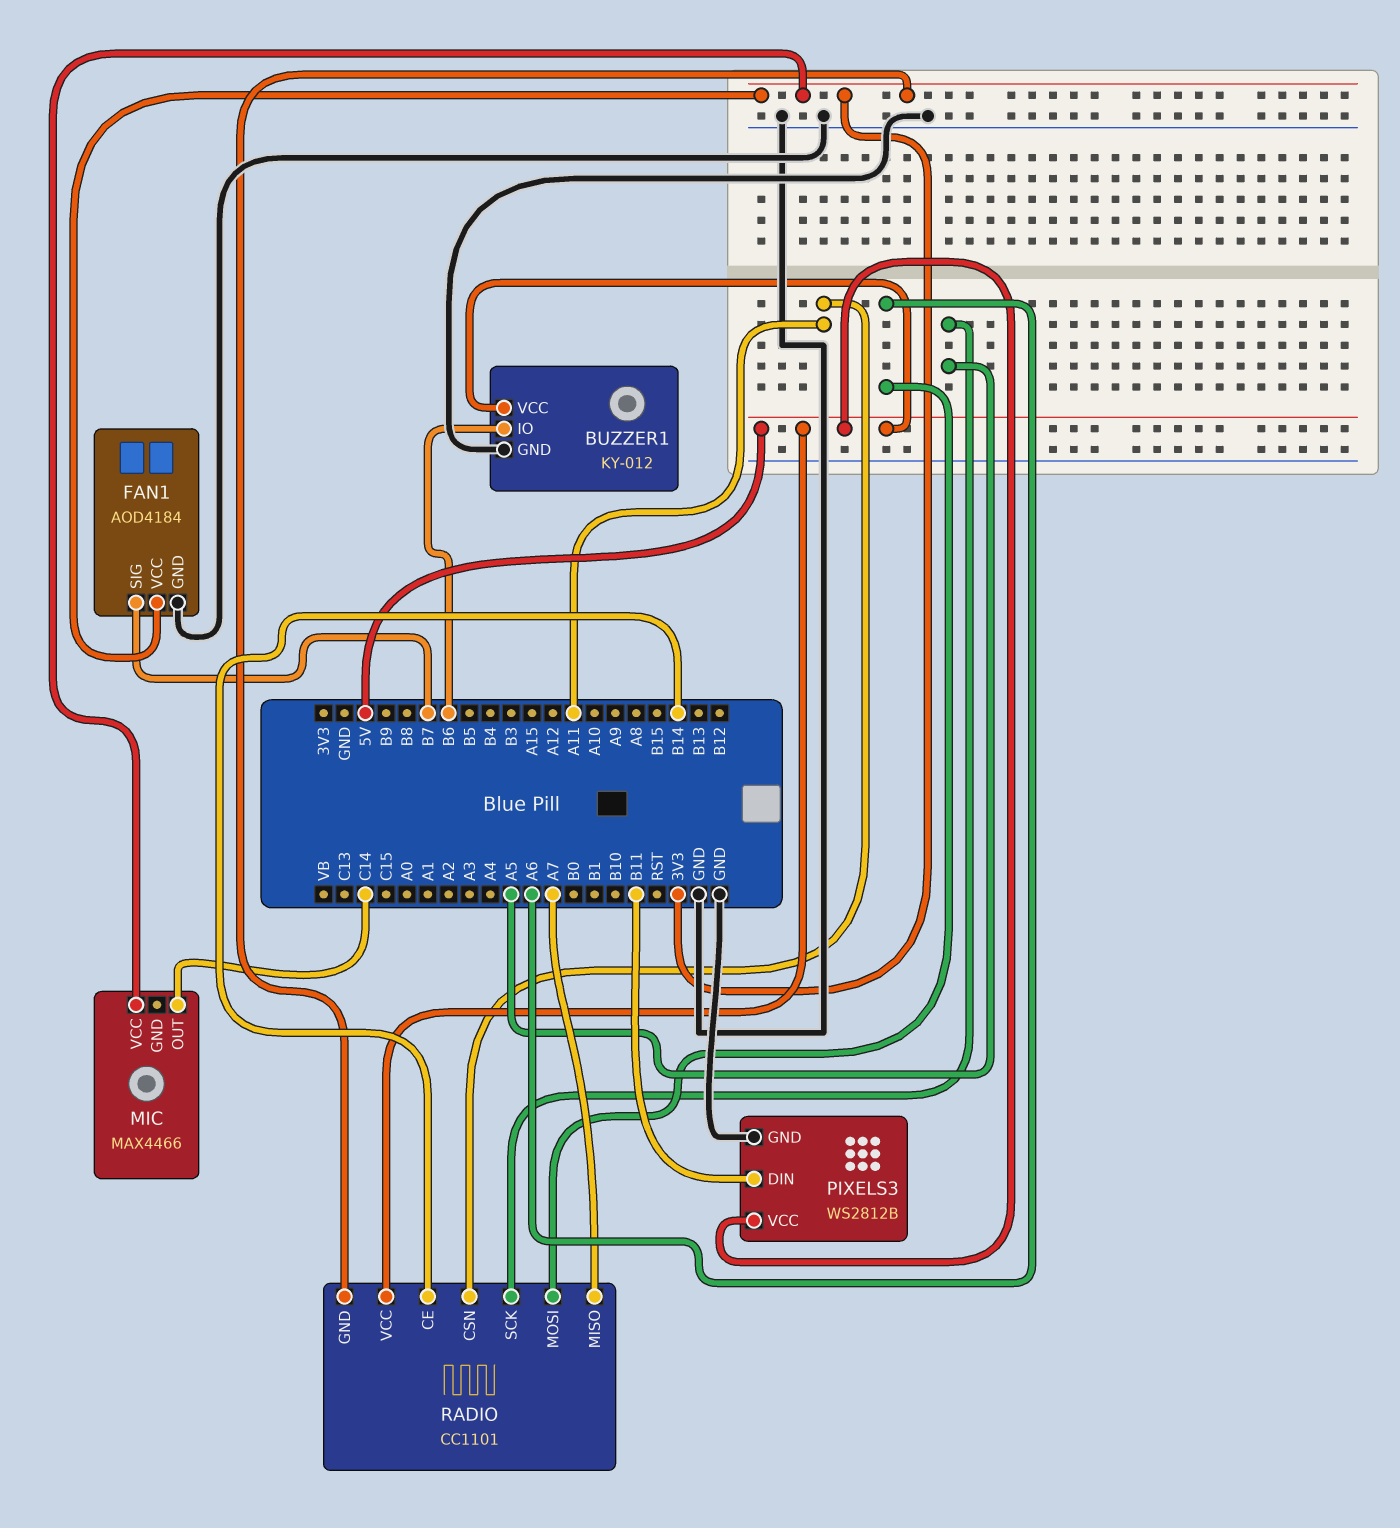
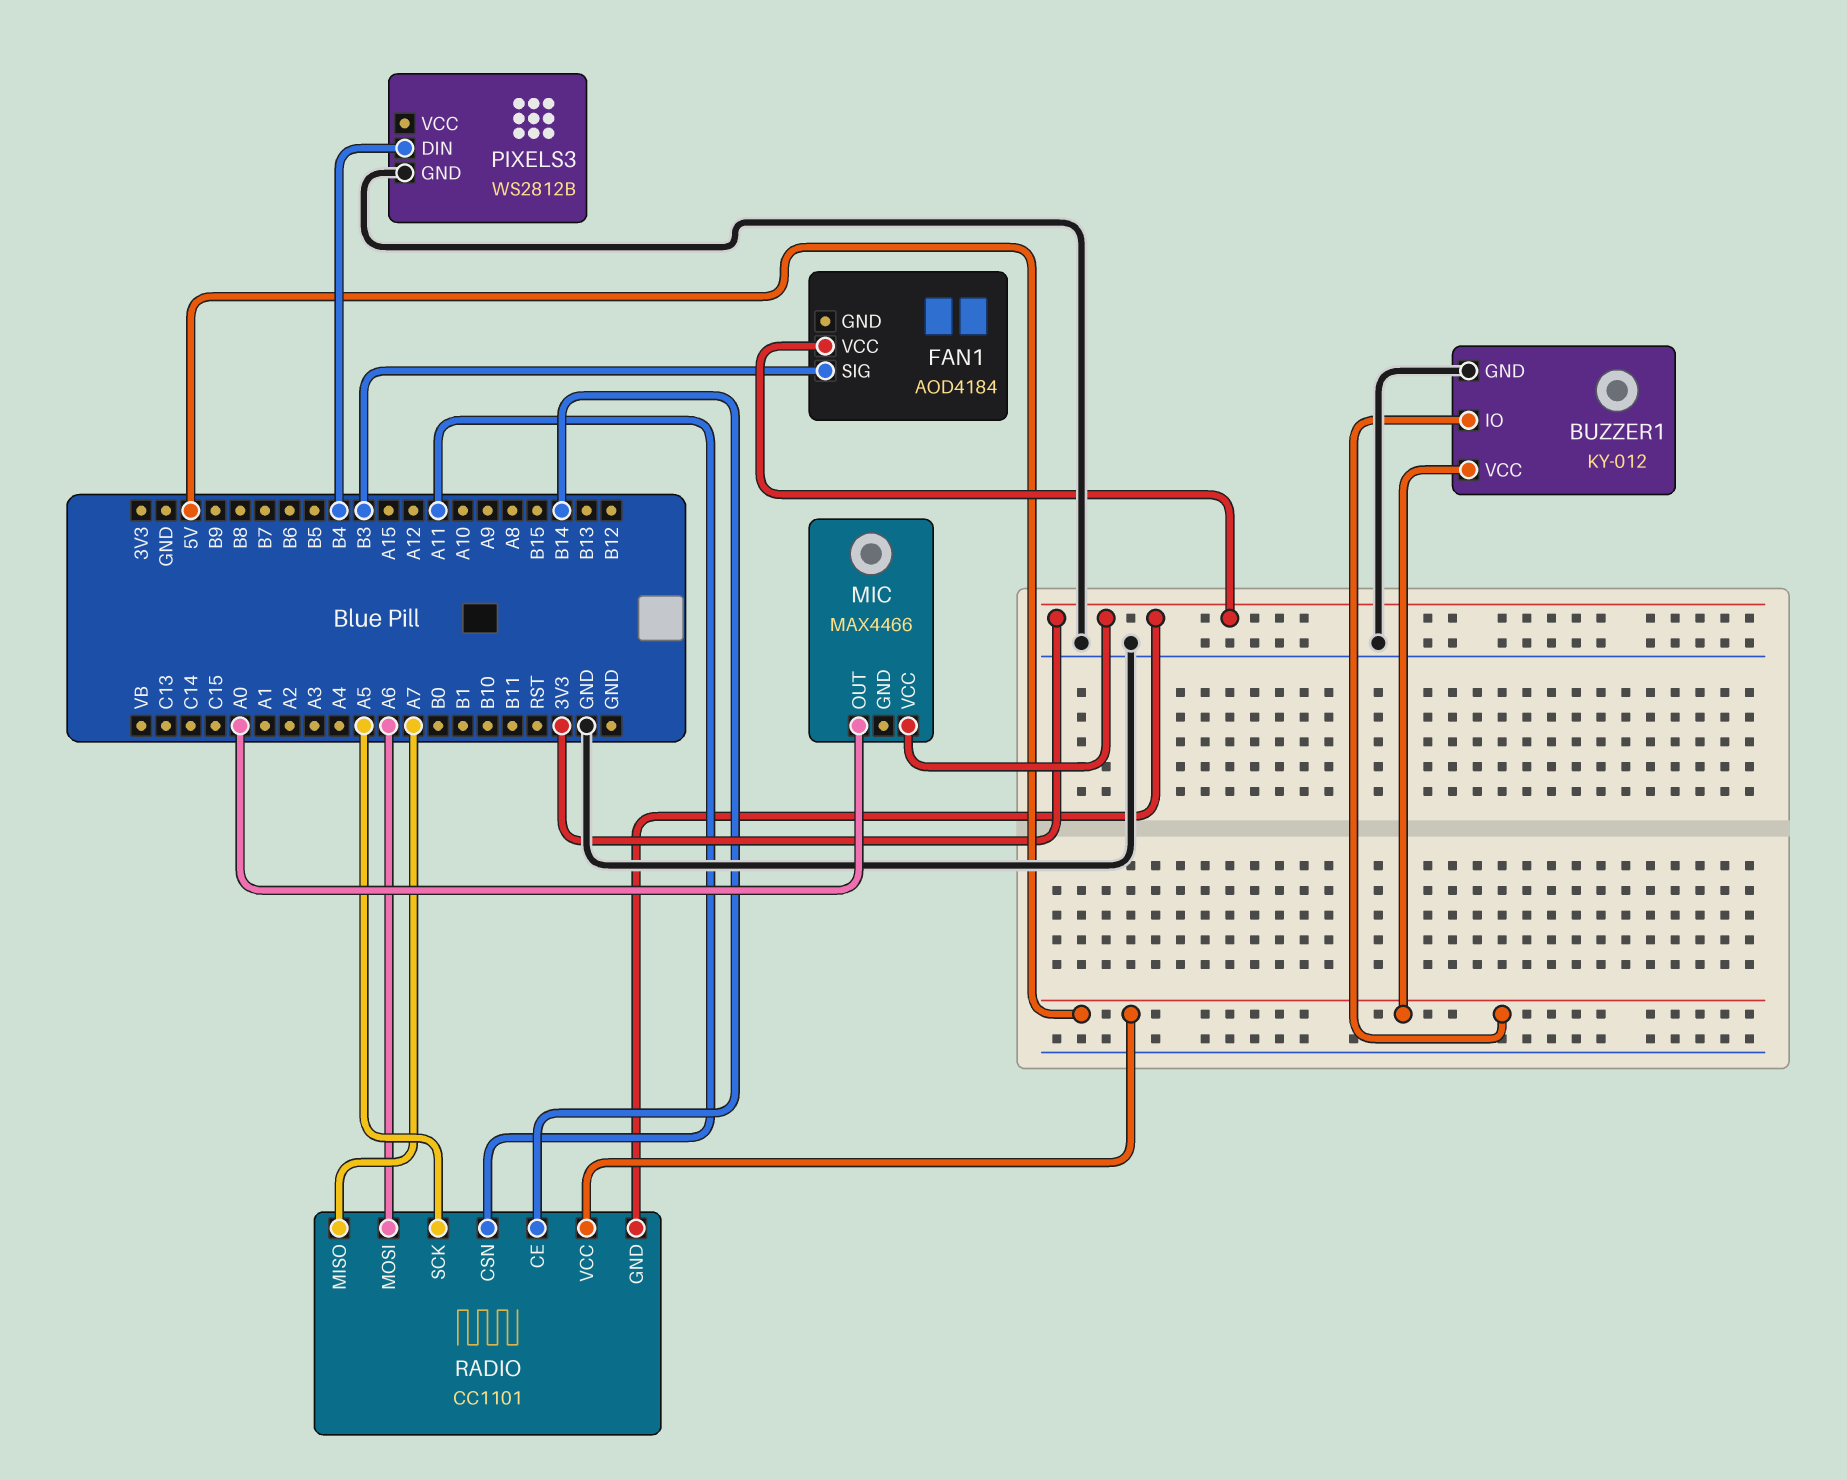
BUZZER1 pin IO: B6 -> 5V
FAN1 pin GND: GND -> none
FAN1 pin SIG: B7 -> B3
MIC pin OUT: C14 -> A0
PIXELS3 pin DIN: B11 -> B4
PIXELS3 pin VCC: 5V -> none

